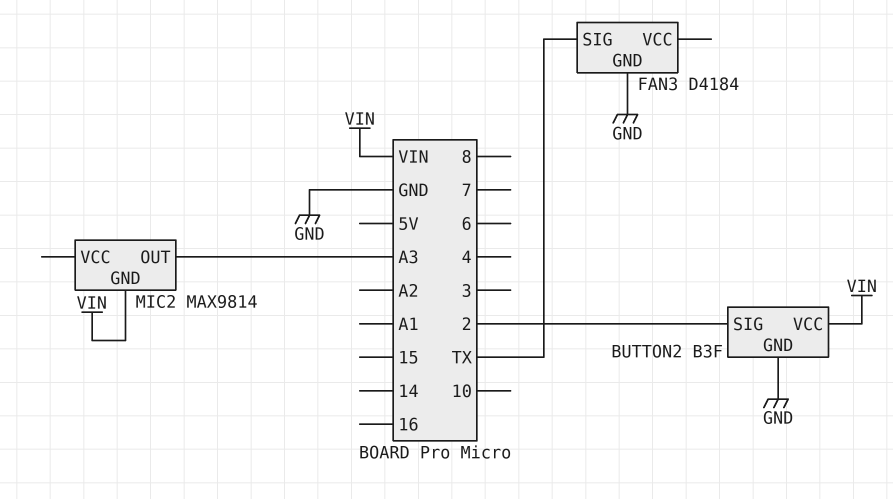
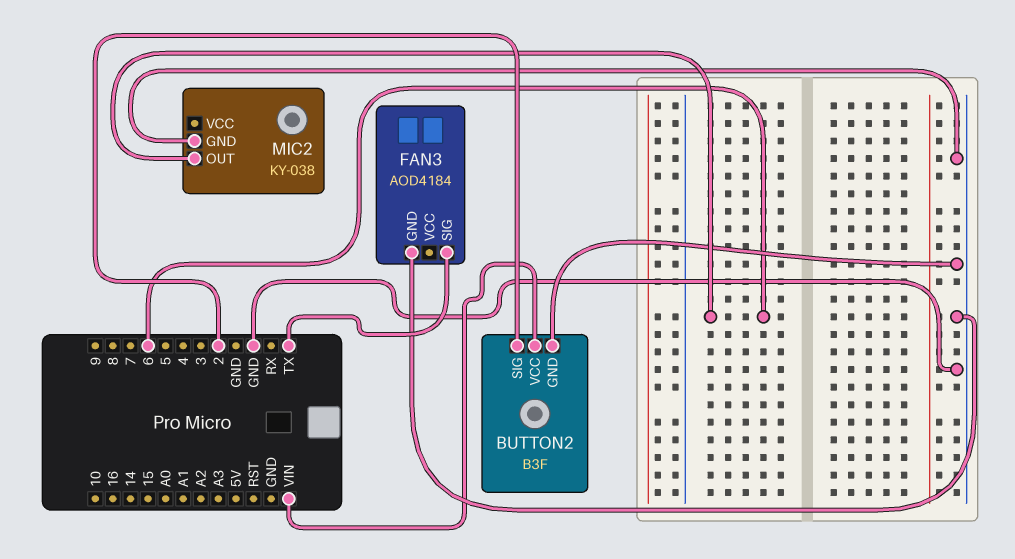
FAN3: D4184 -> AOD4184
MIC2: MAX9814 -> KY-038
MIC2 pin GND: VIN -> GND
MIC2 pin OUT: A3 -> 6

